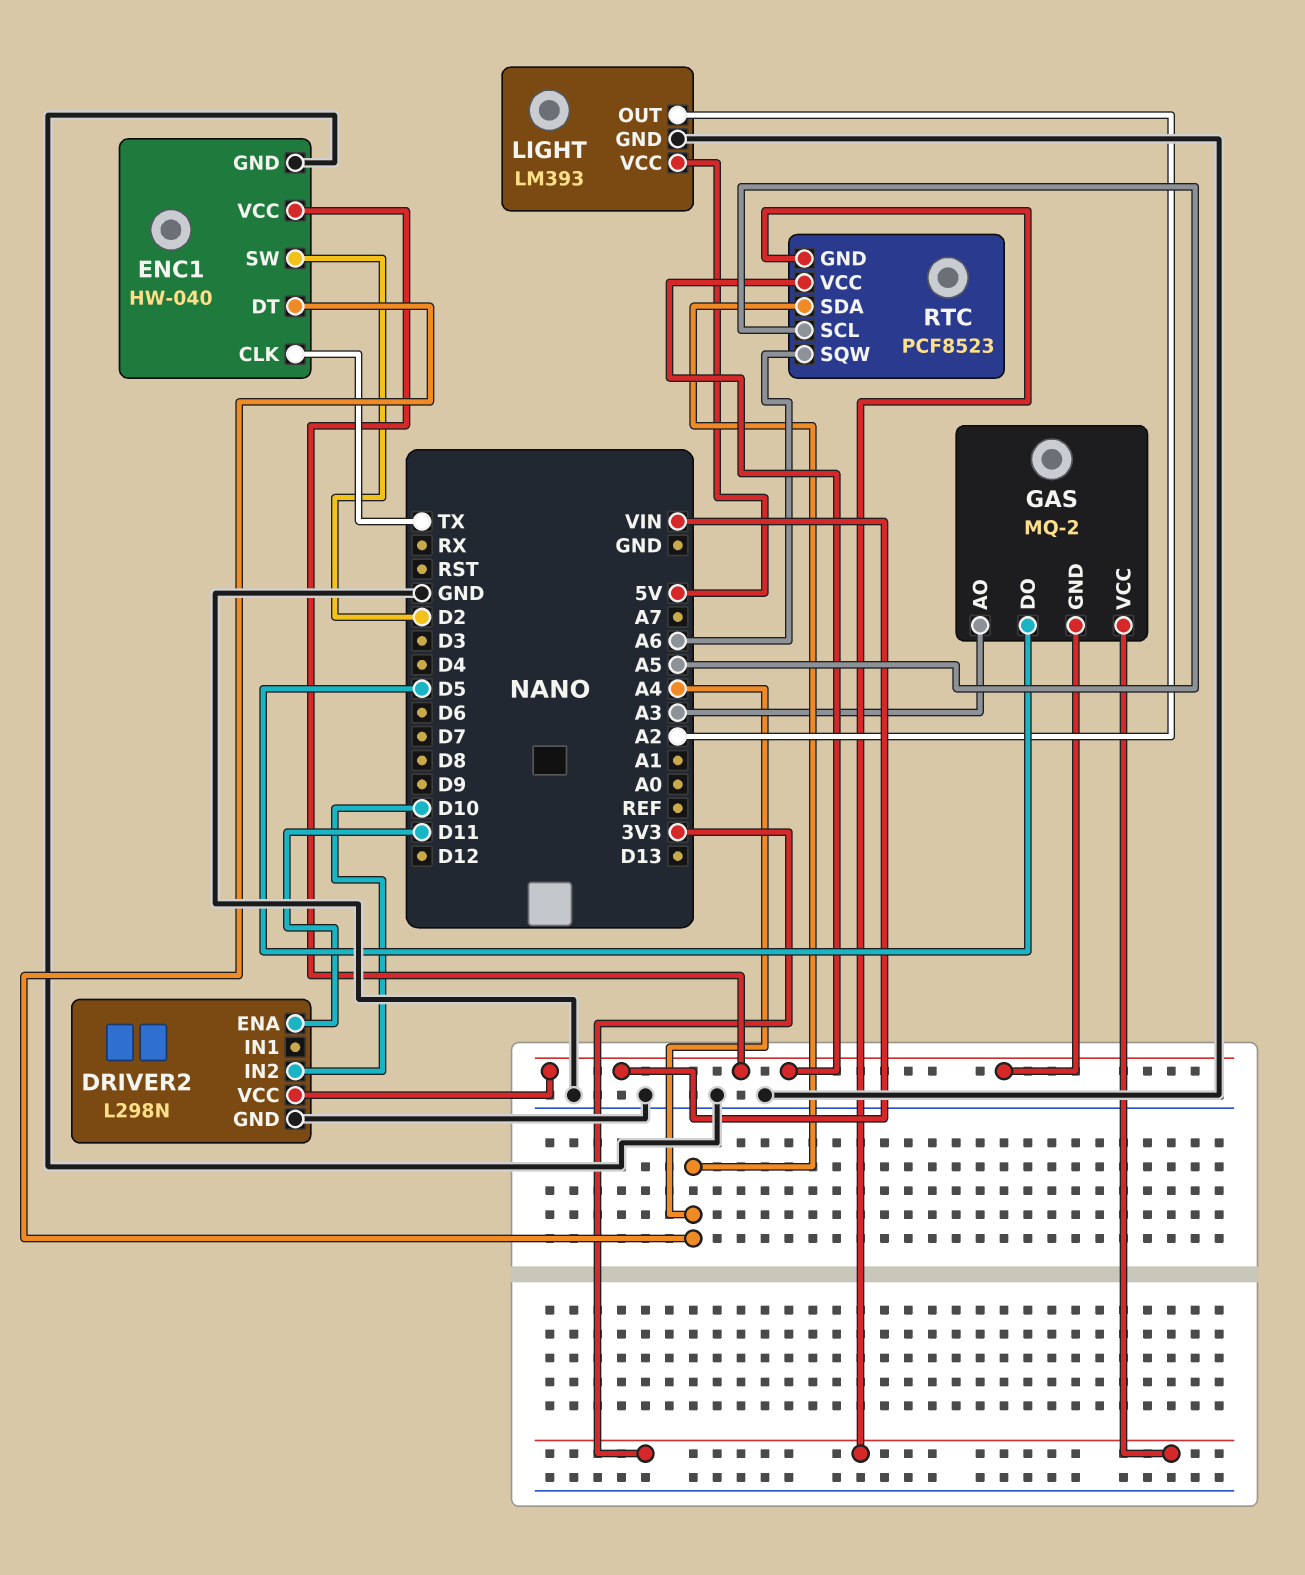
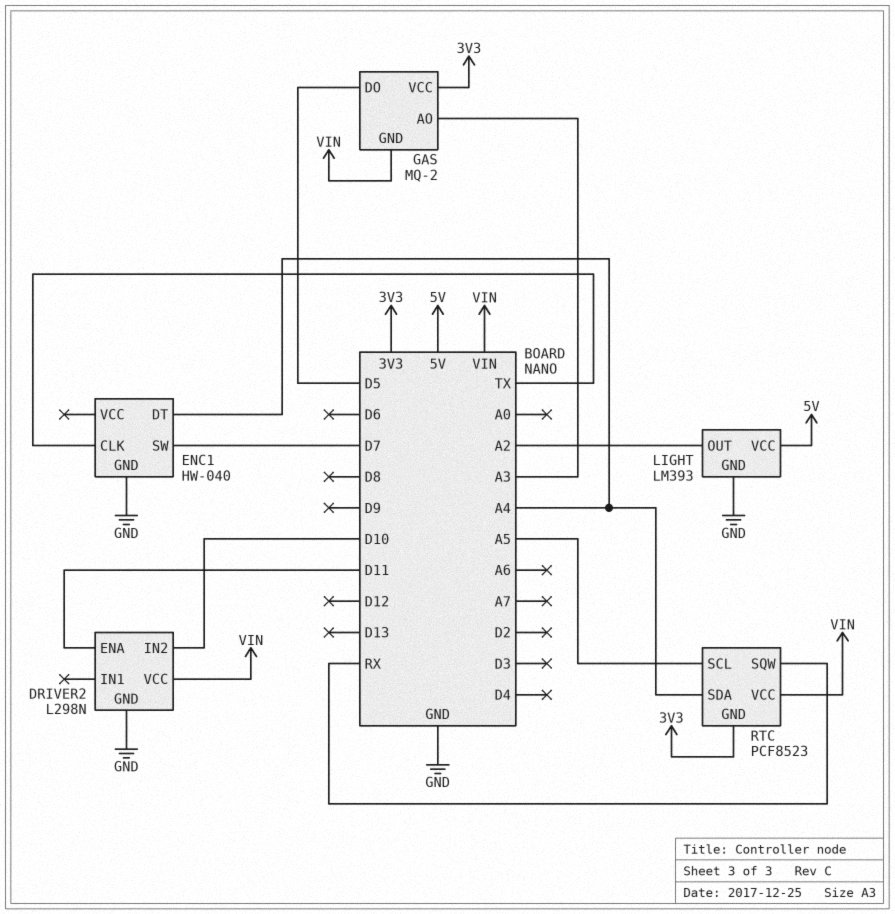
ENC1 pin SW: D2 -> D7
ENC1 pin VCC: VIN -> none
RTC pin SQW: A6 -> RX

